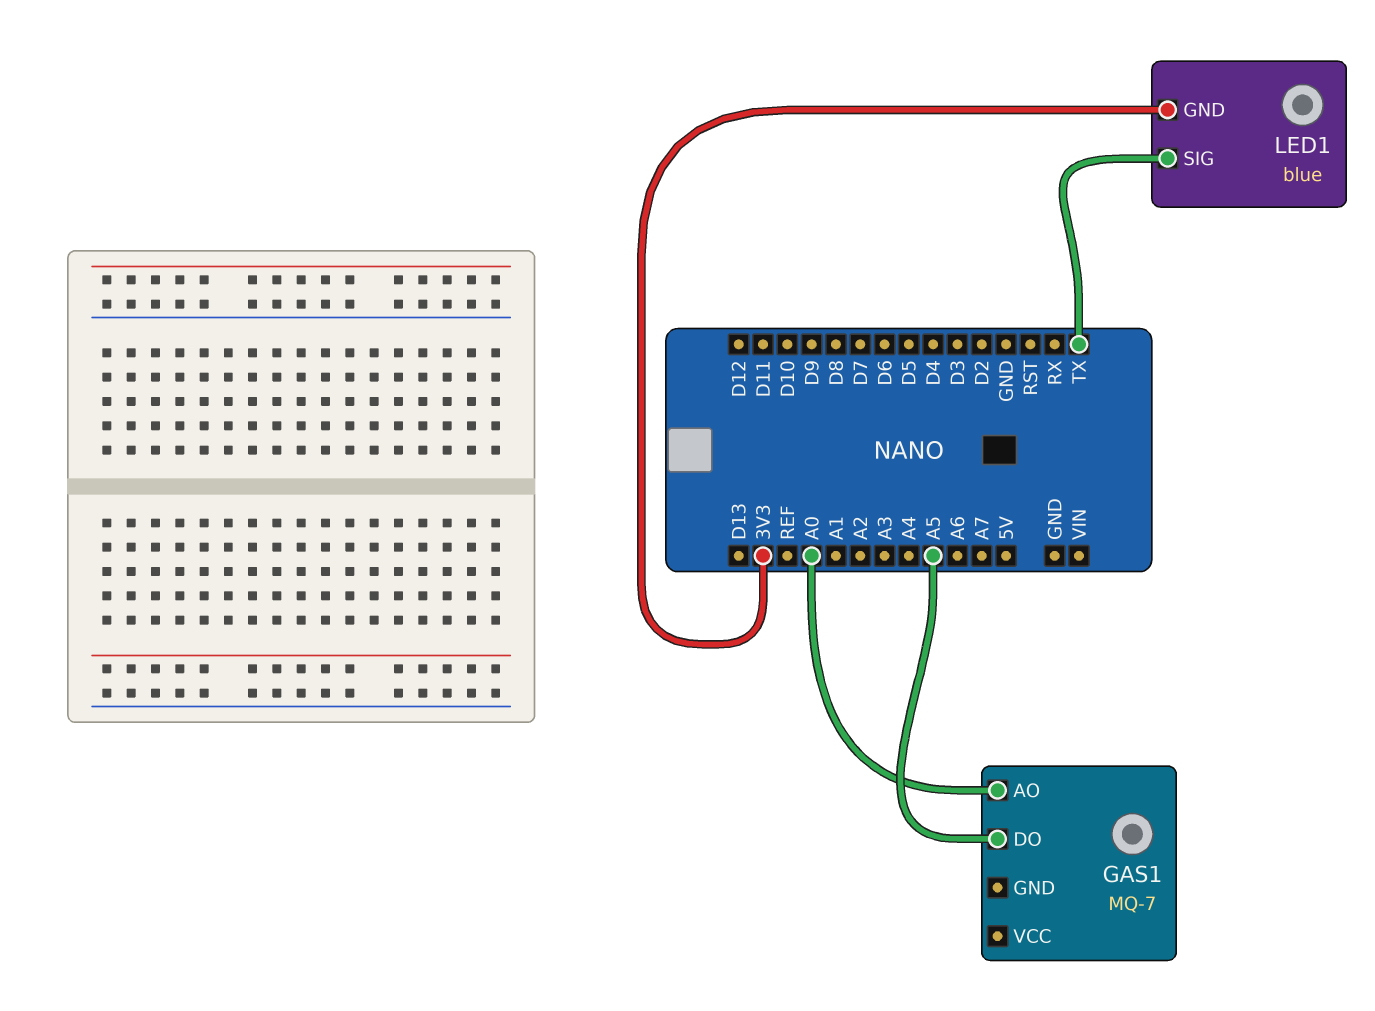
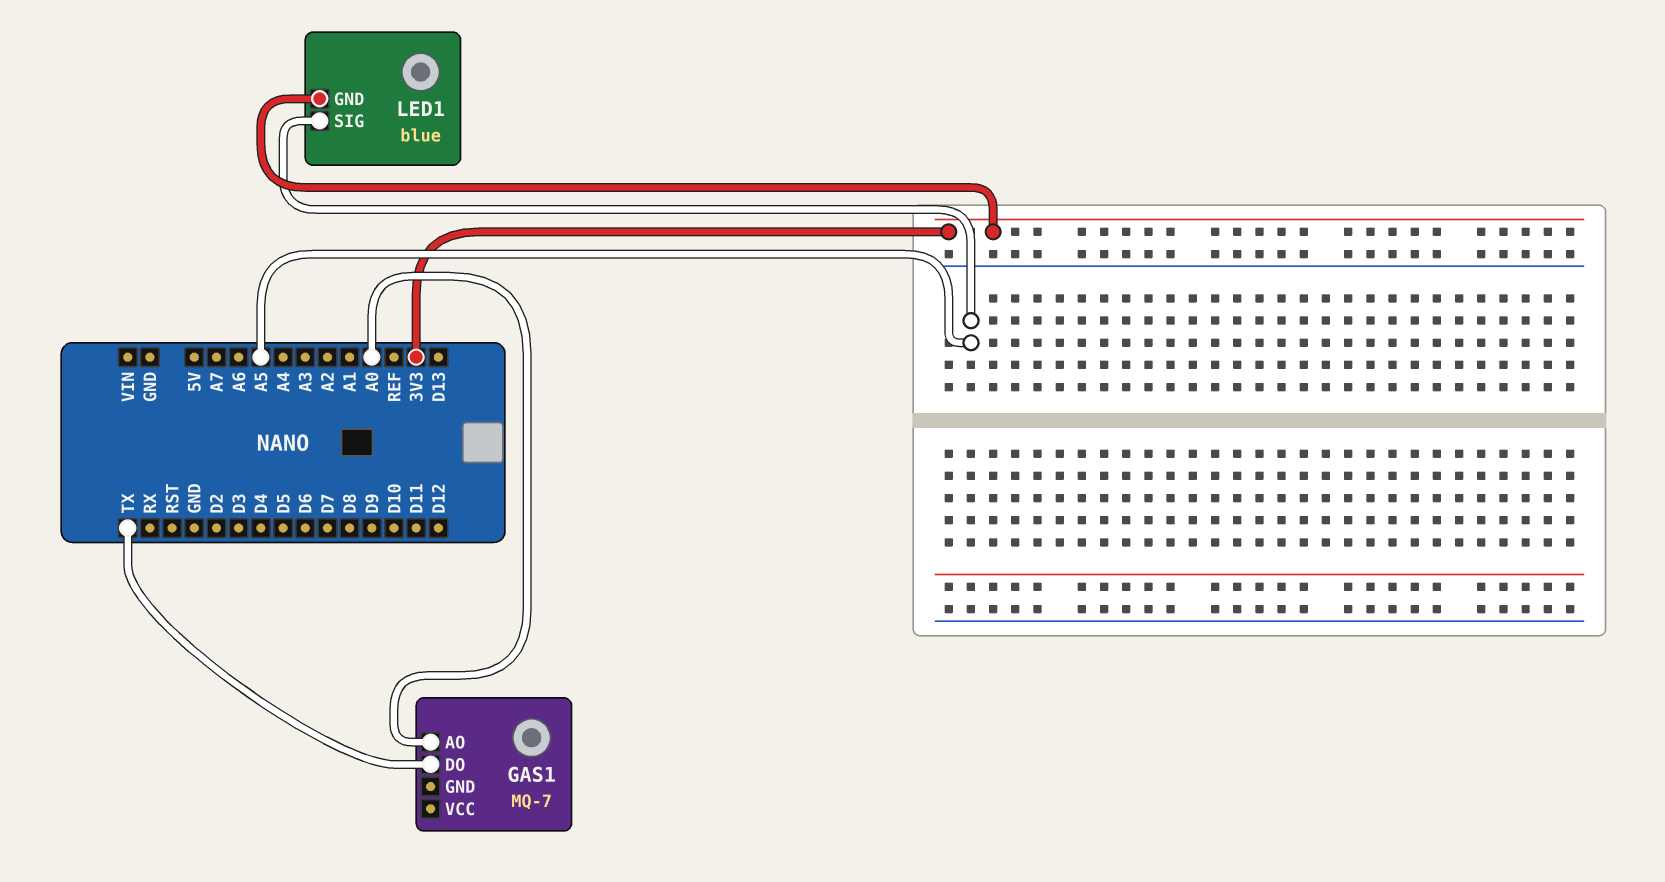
GAS1 pin DO: A5 -> TX
LED1 pin SIG: TX -> A5

